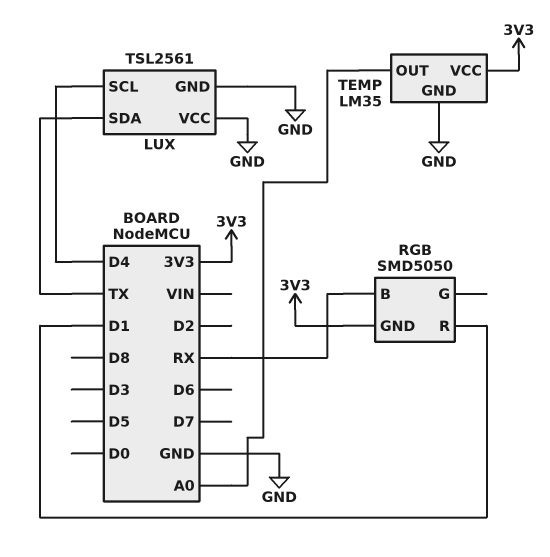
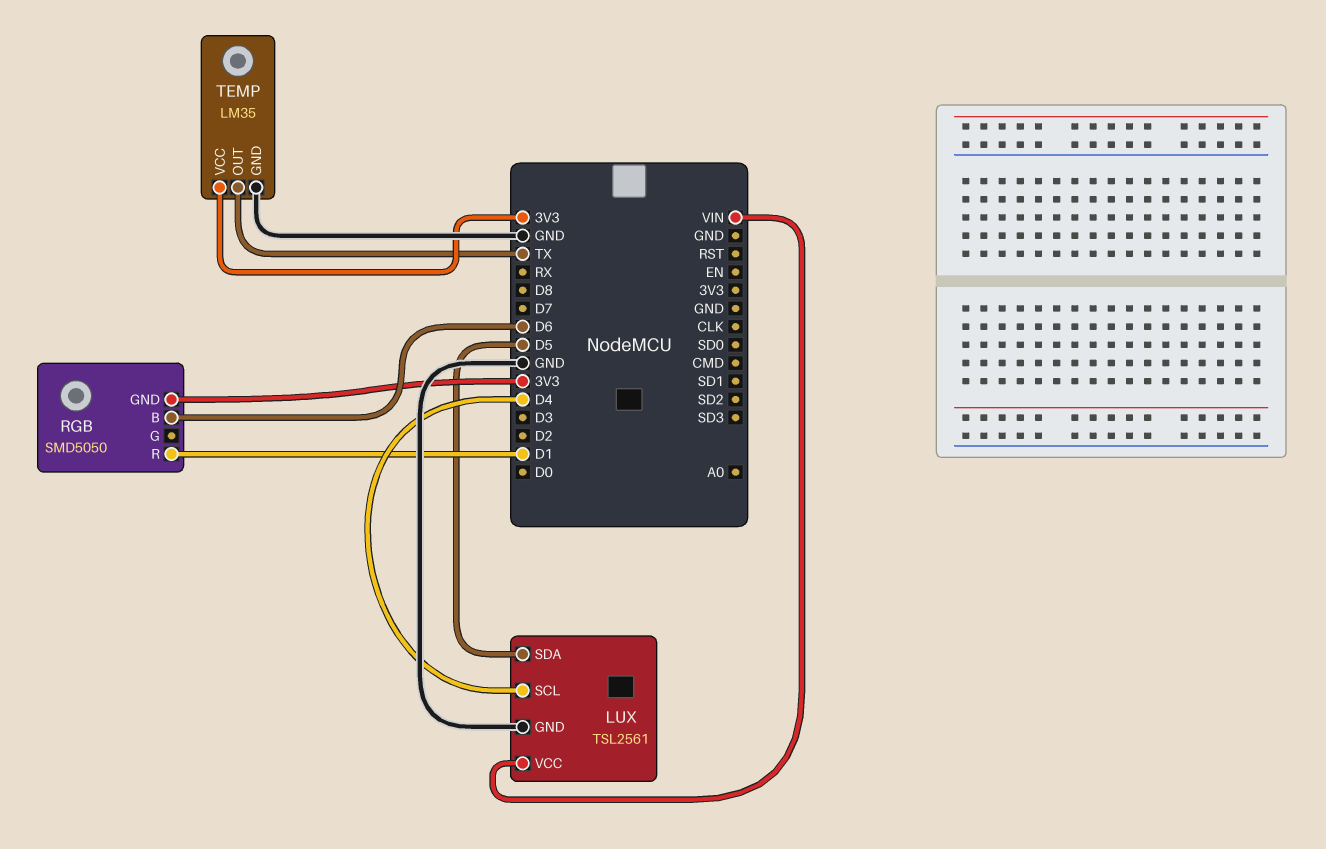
LUX pin SDA: TX -> D5
LUX pin VCC: GND -> VIN
RGB pin B: RX -> D6
TEMP pin OUT: A0 -> TX

